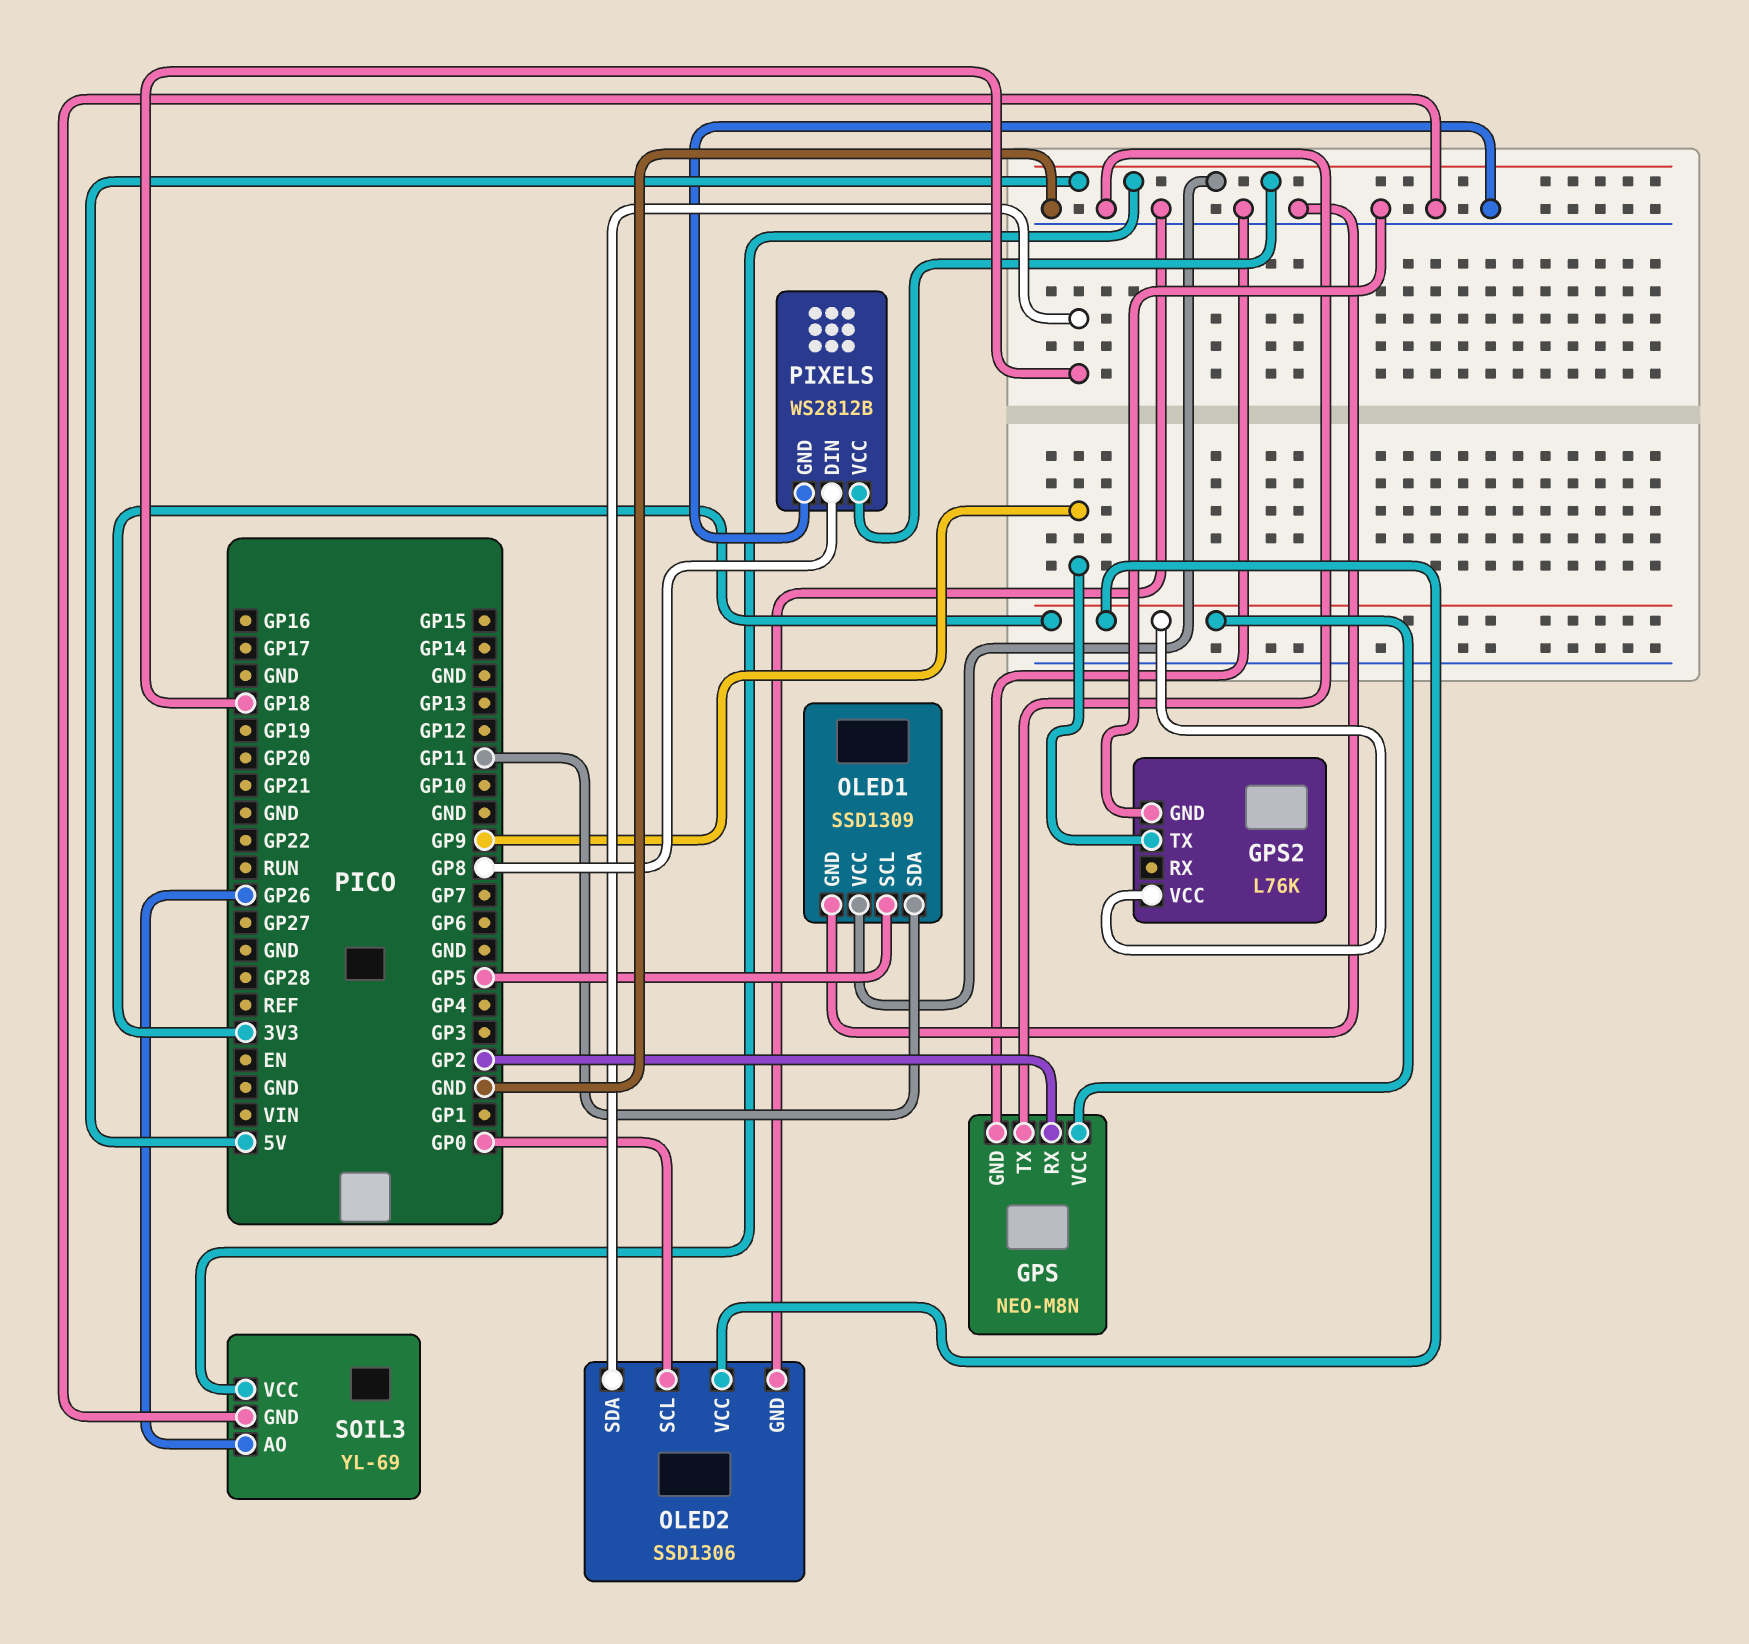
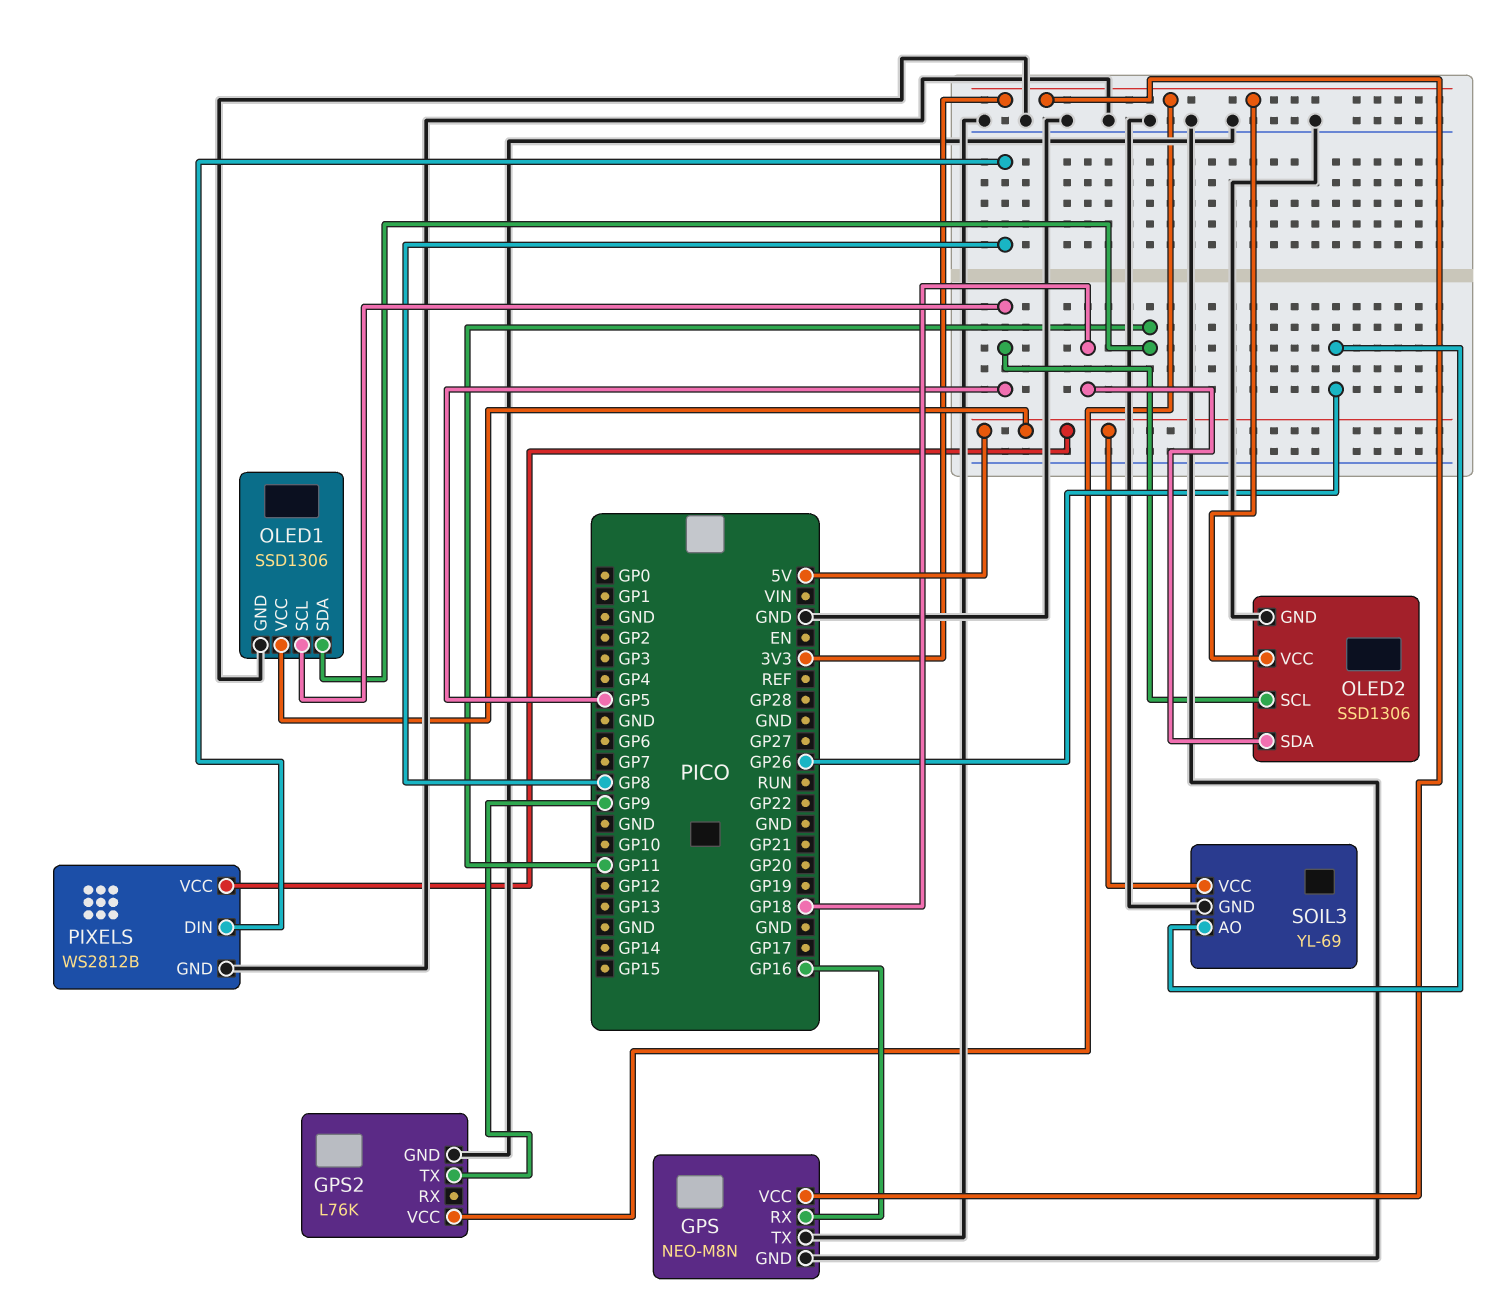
GPS pin RX: GP2 -> GP16
OLED1: SSD1309 -> SSD1306
OLED2 pin SCL: GP0 -> GP5

